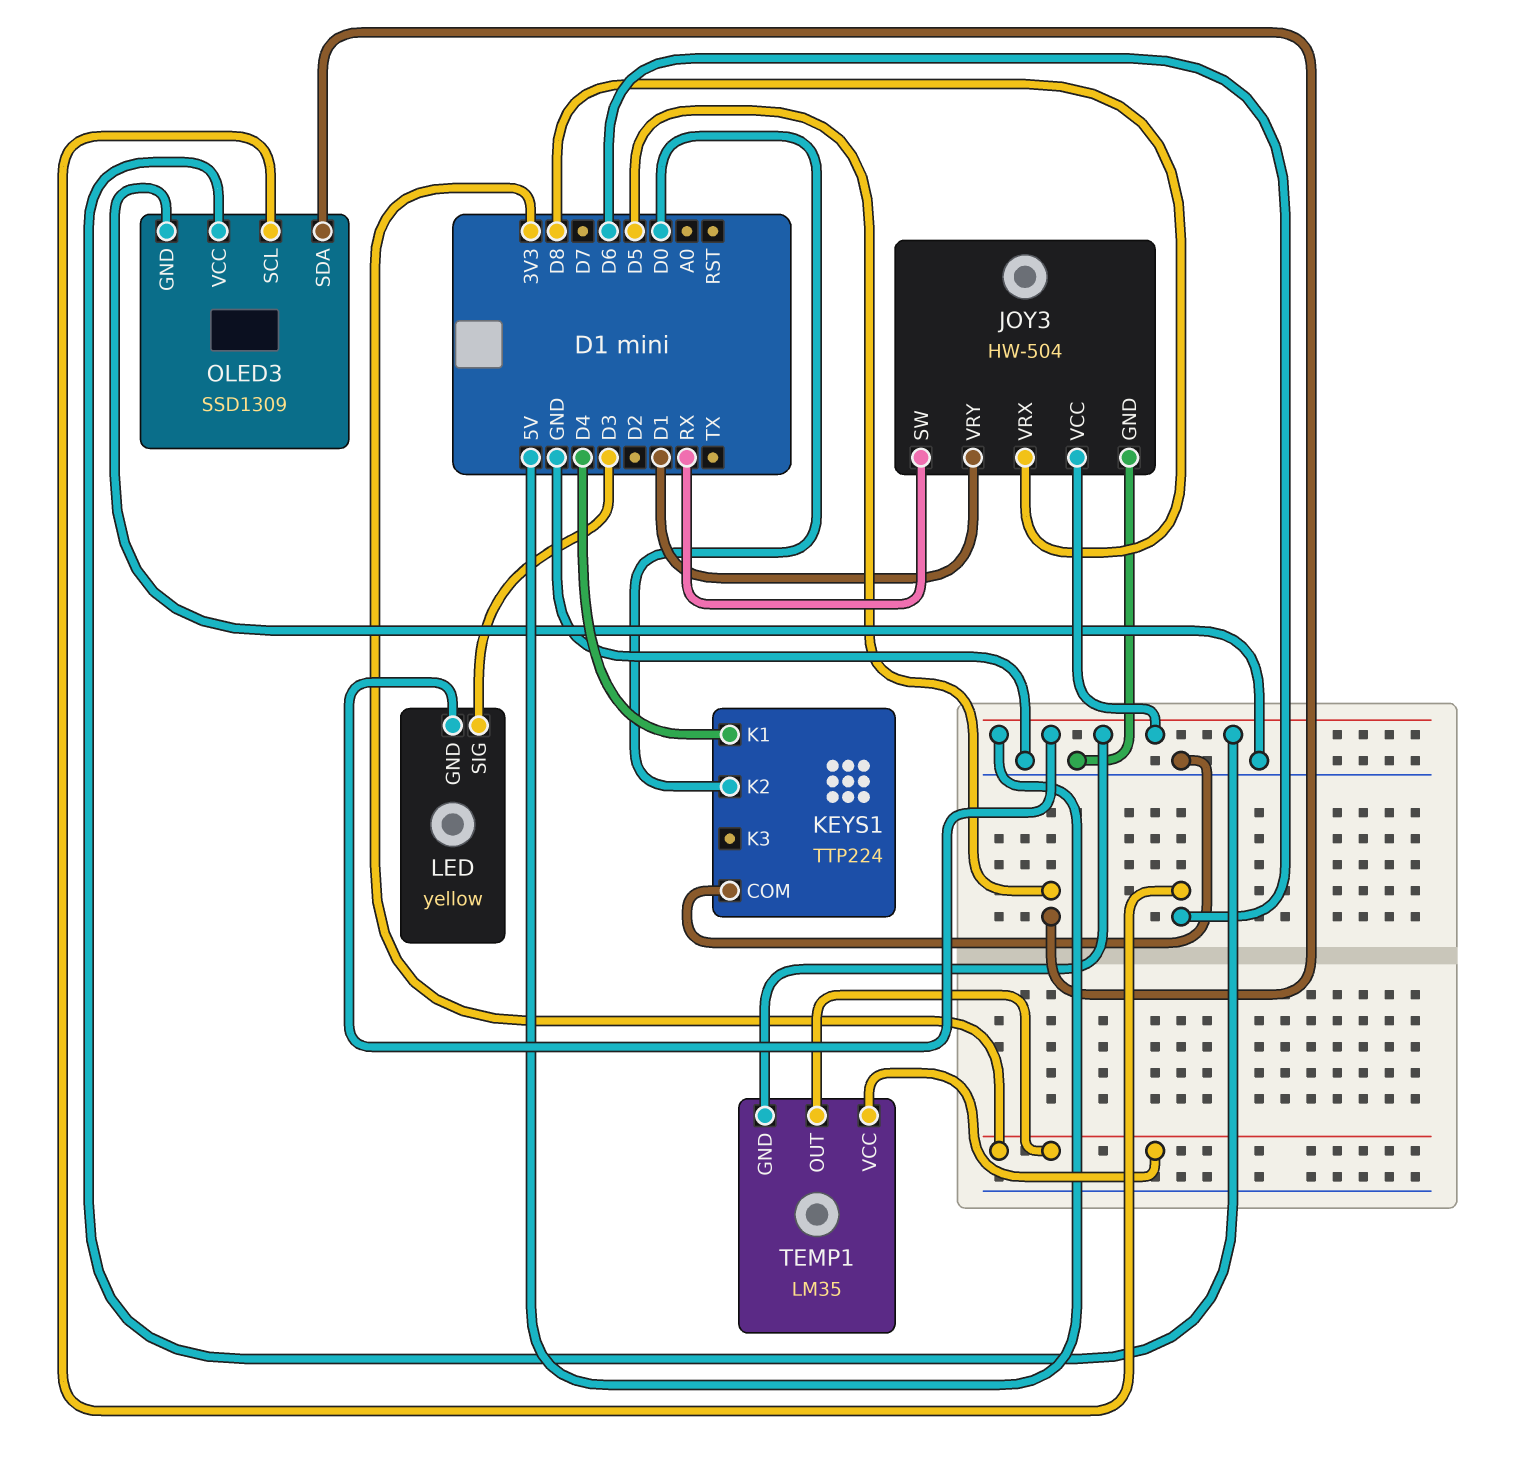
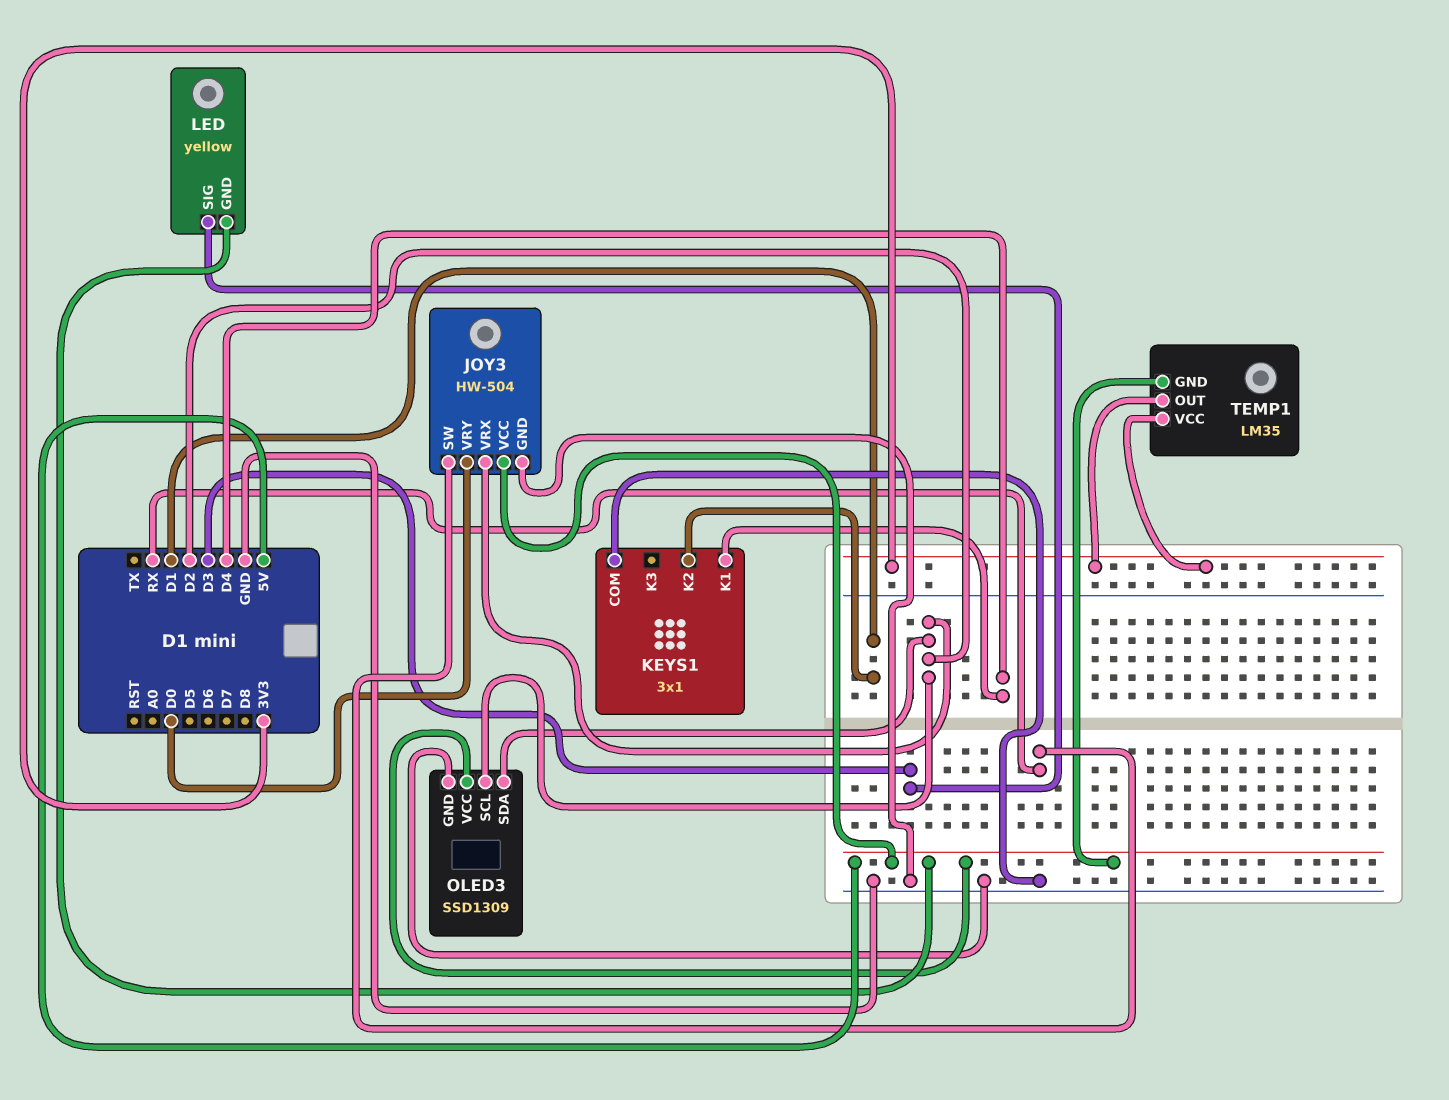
JOY3 pin VRX: D8 -> D2
JOY3 pin VRY: D1 -> D0
KEYS1: TTP224 -> 3x1
KEYS1 pin K2: D0 -> D1
OLED3 pin SCL: D6 -> D2
OLED3 pin SDA: D5 -> D2

